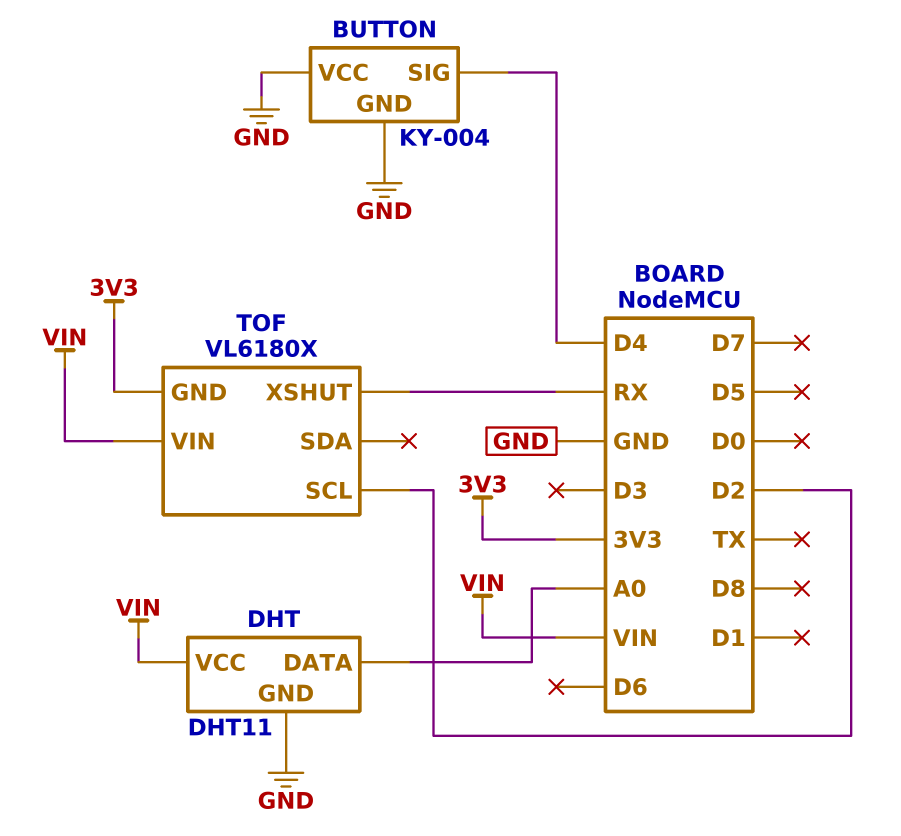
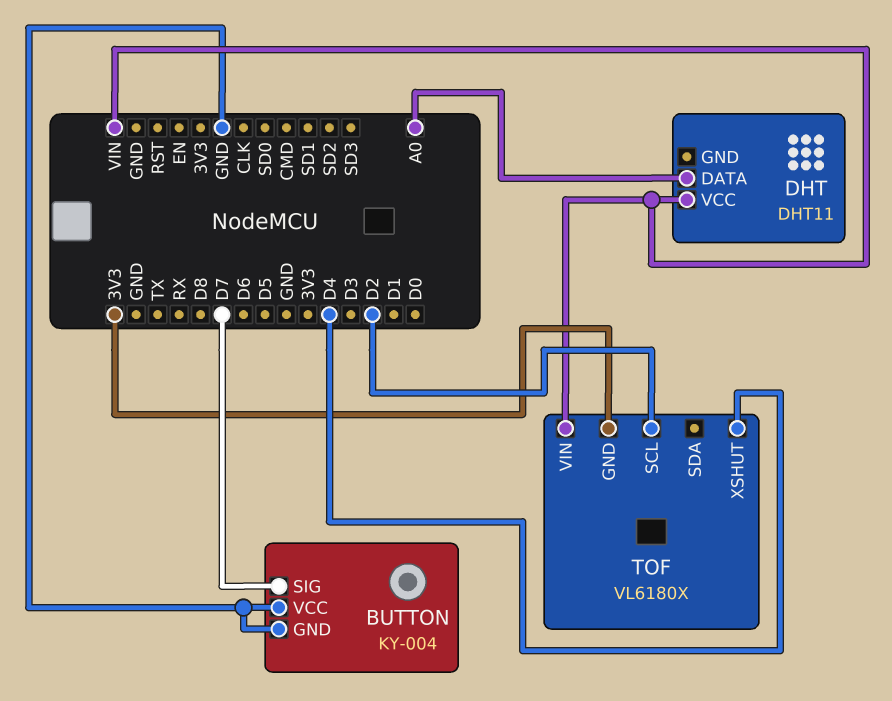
BUTTON pin SIG: D4 -> D7
DHT pin GND: GND -> none
TOF pin XSHUT: RX -> D4

